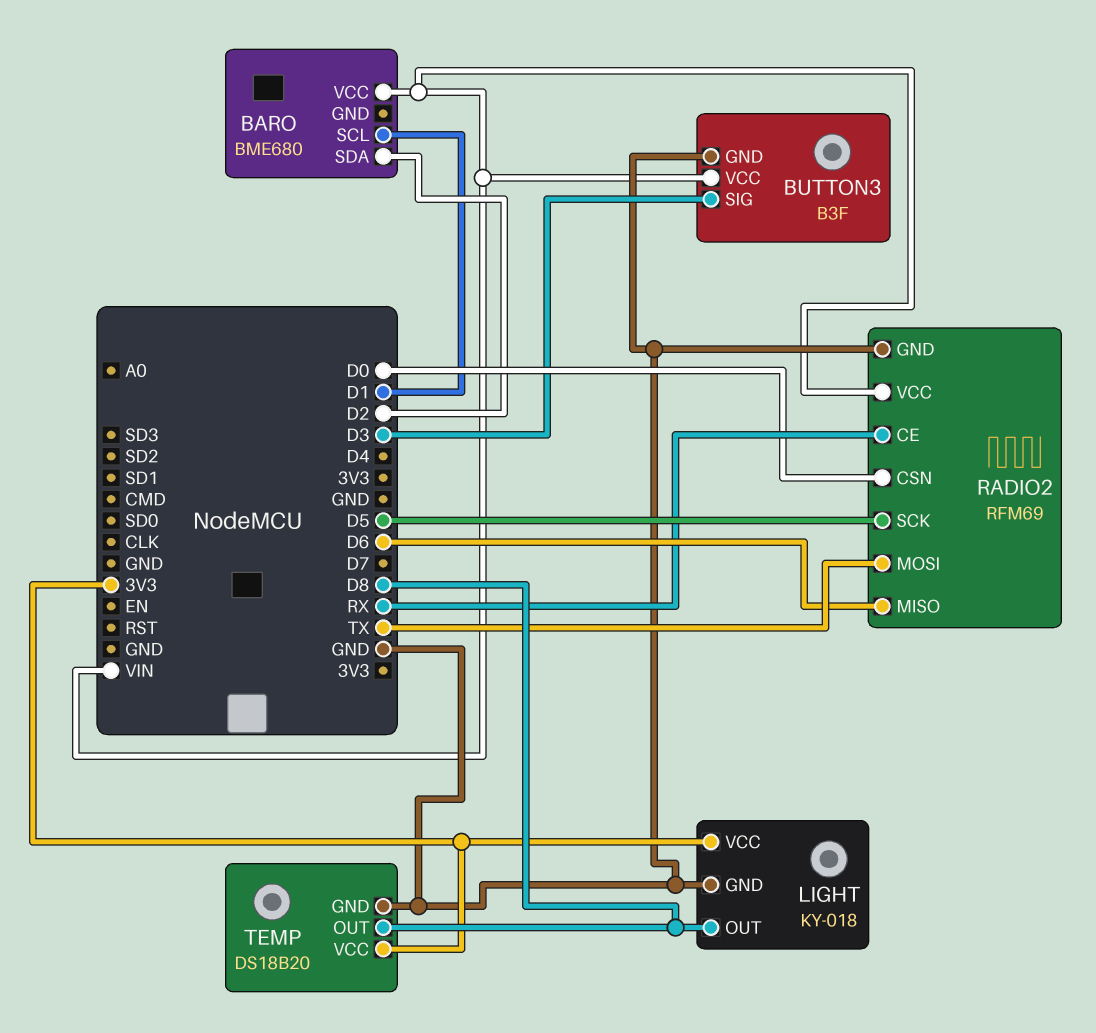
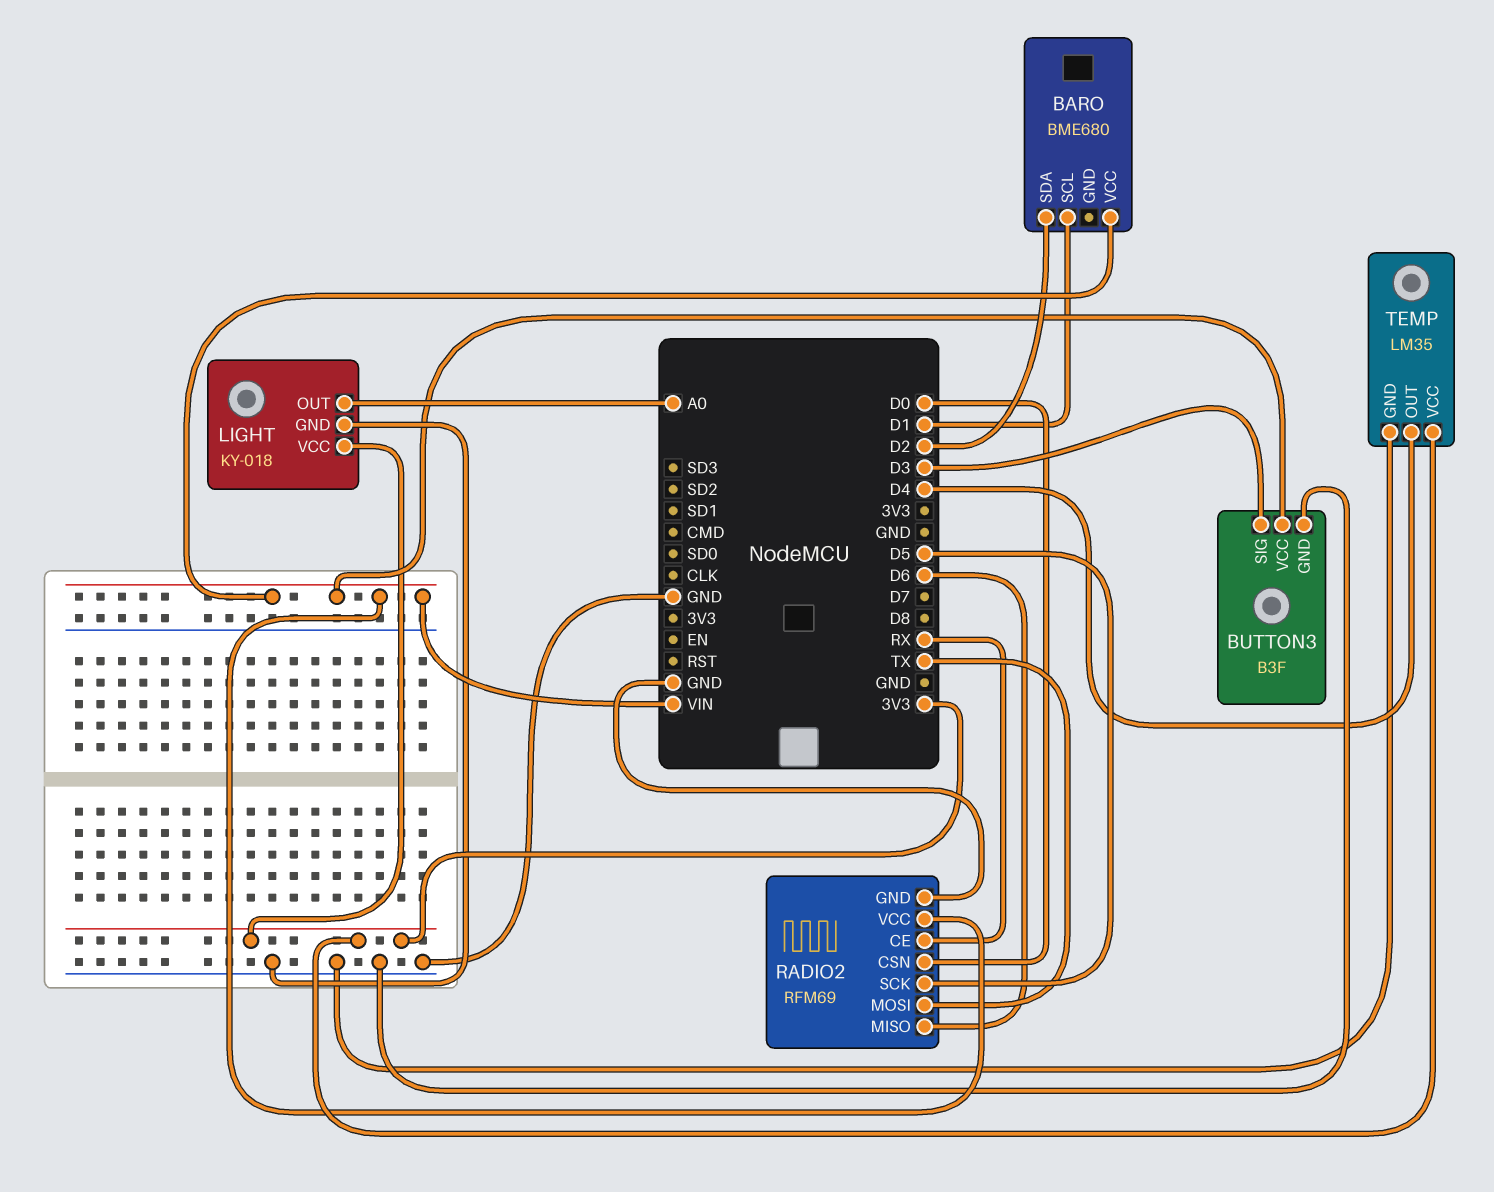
LIGHT pin OUT: D8 -> A0
TEMP: DS18B20 -> LM35
TEMP pin OUT: D8 -> D4

